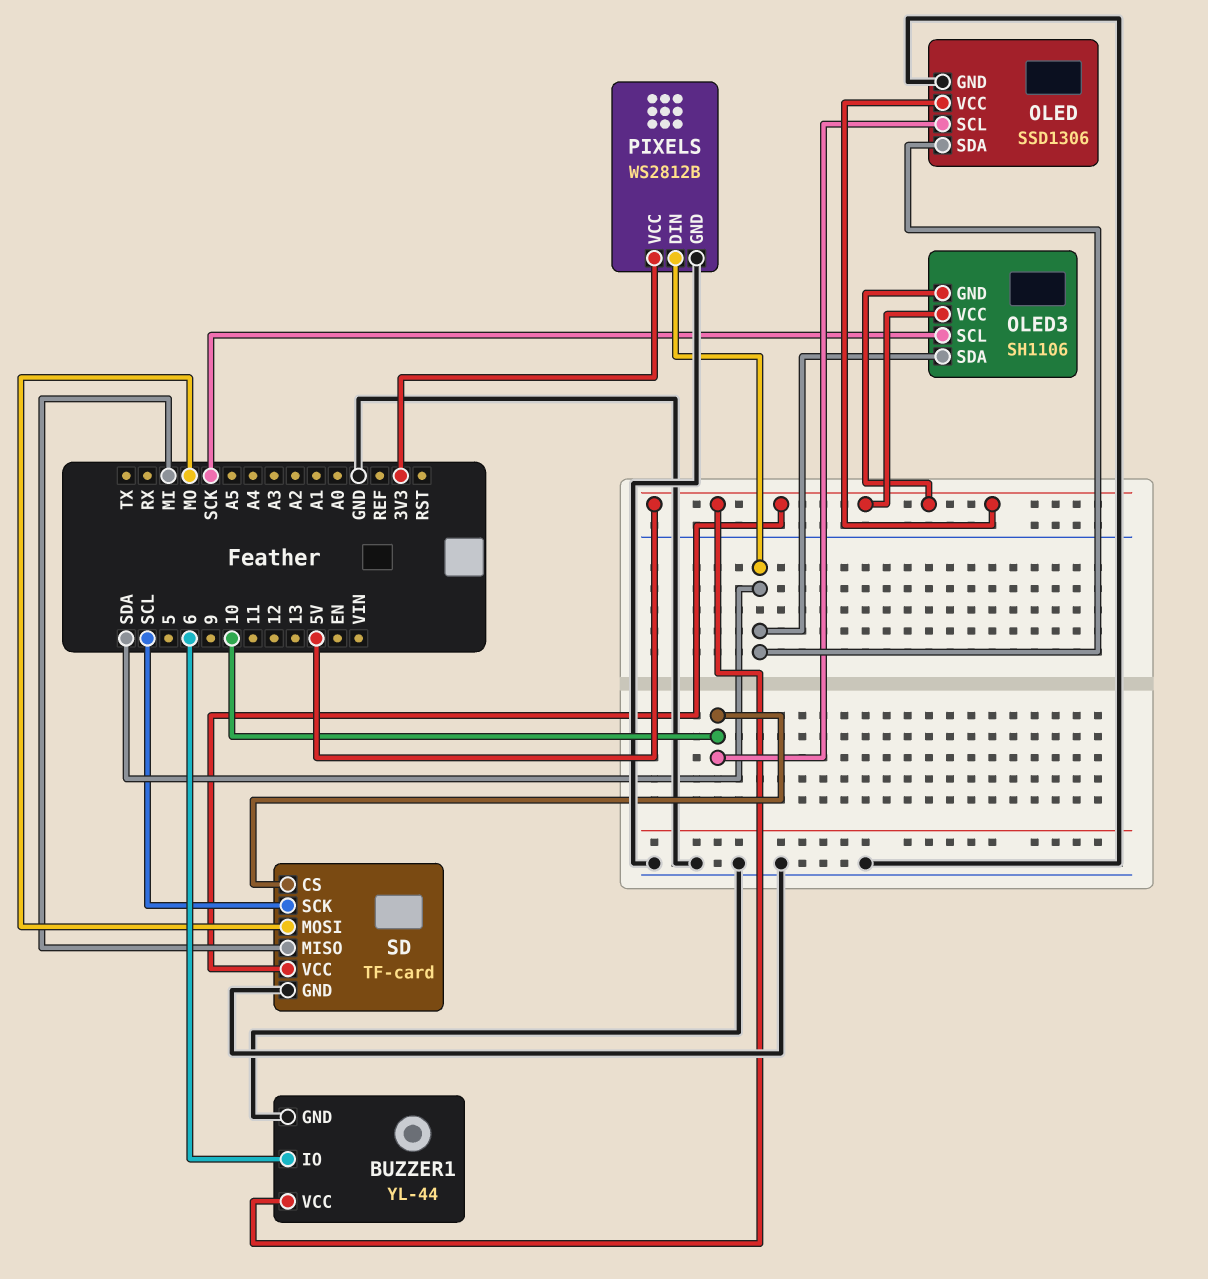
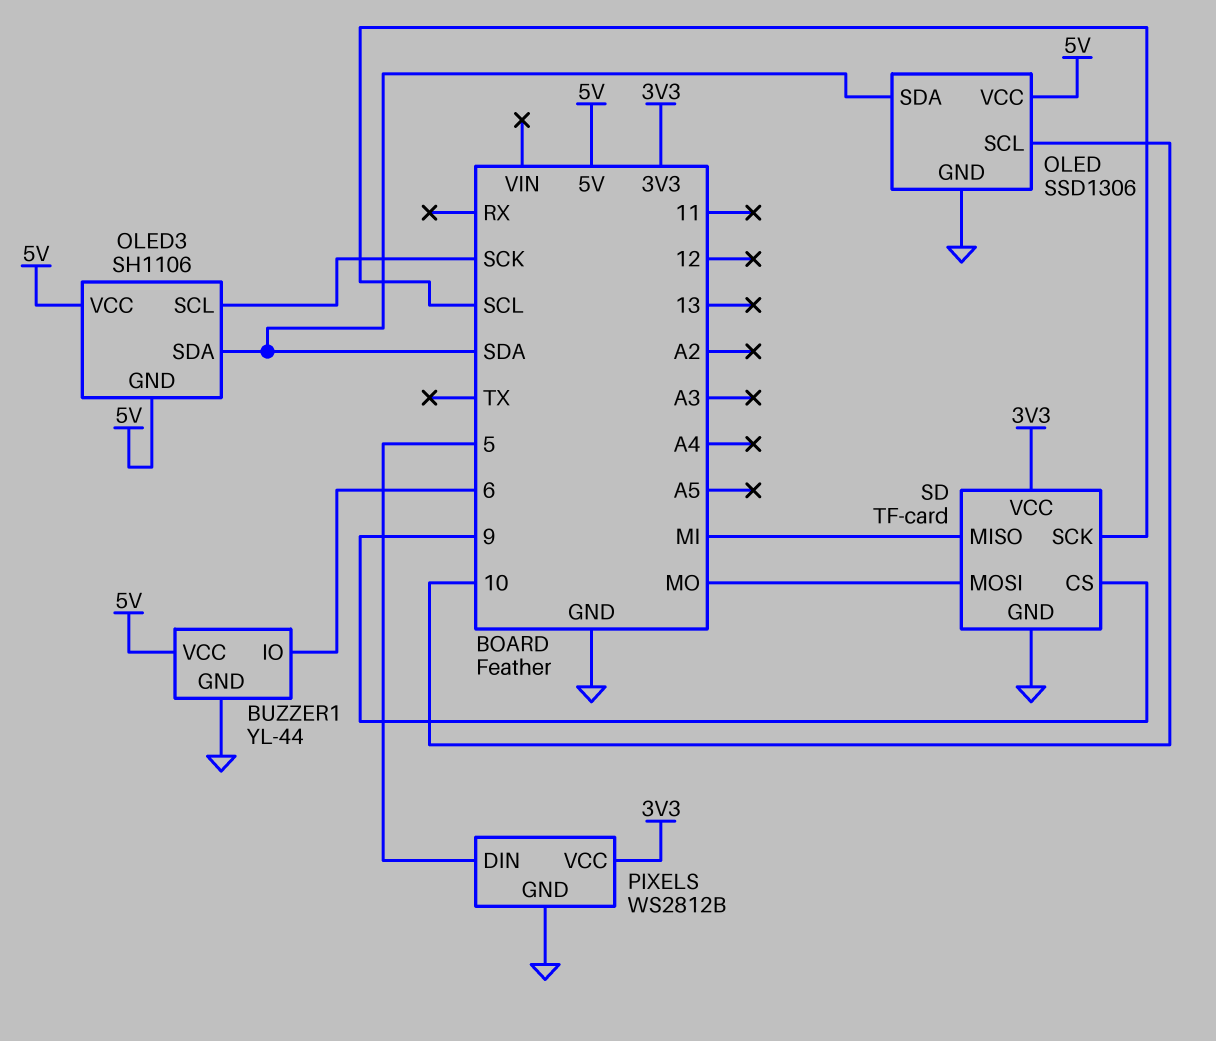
PIXELS pin DIN: SDA -> 5
SD pin CS: 10 -> 9
SD pin VCC: 5V -> 3V3

